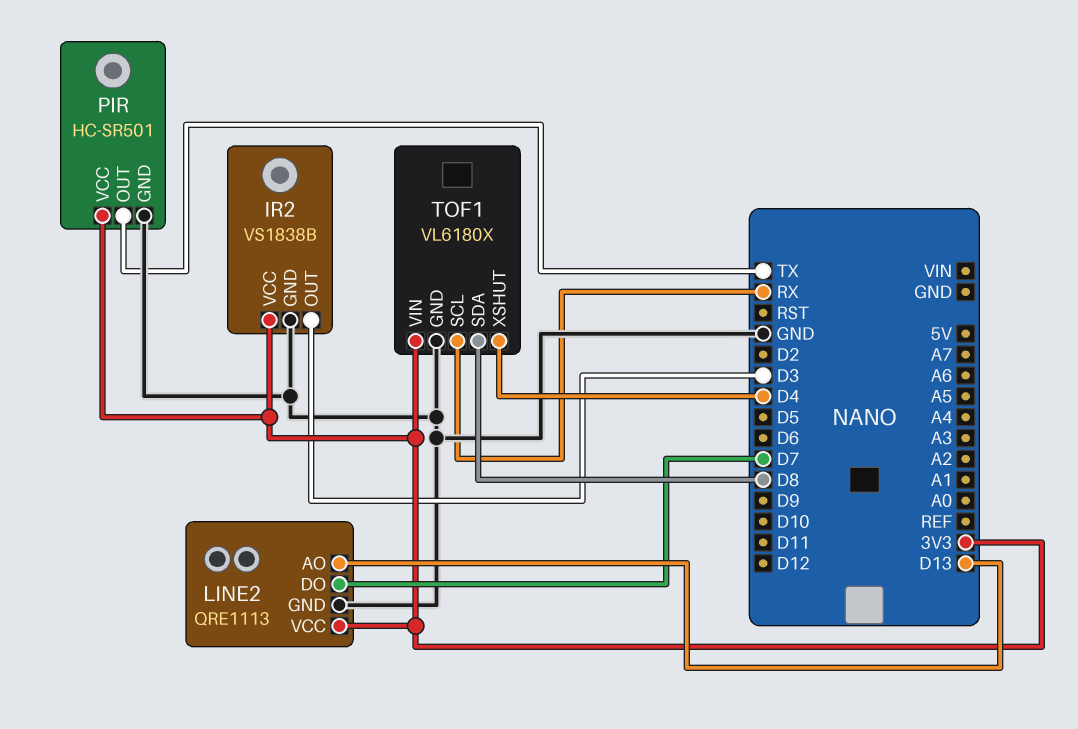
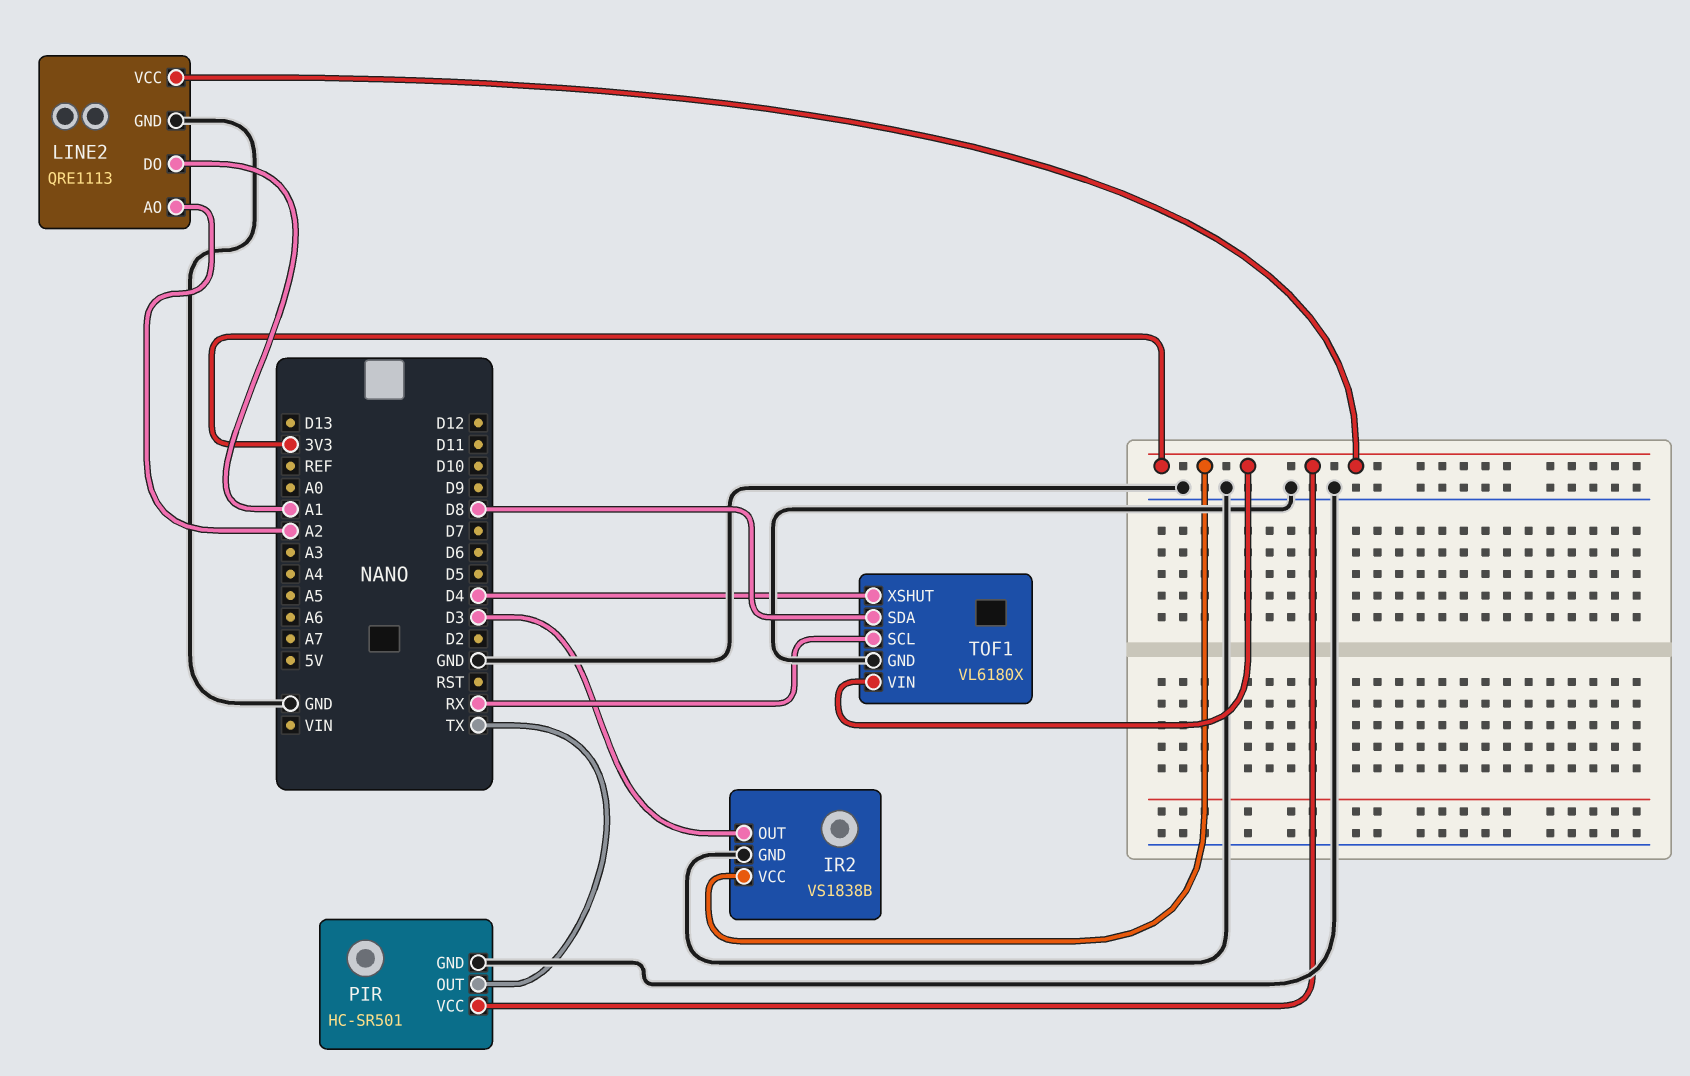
LINE2 pin AO: D13 -> A2
LINE2 pin DO: D7 -> A1

